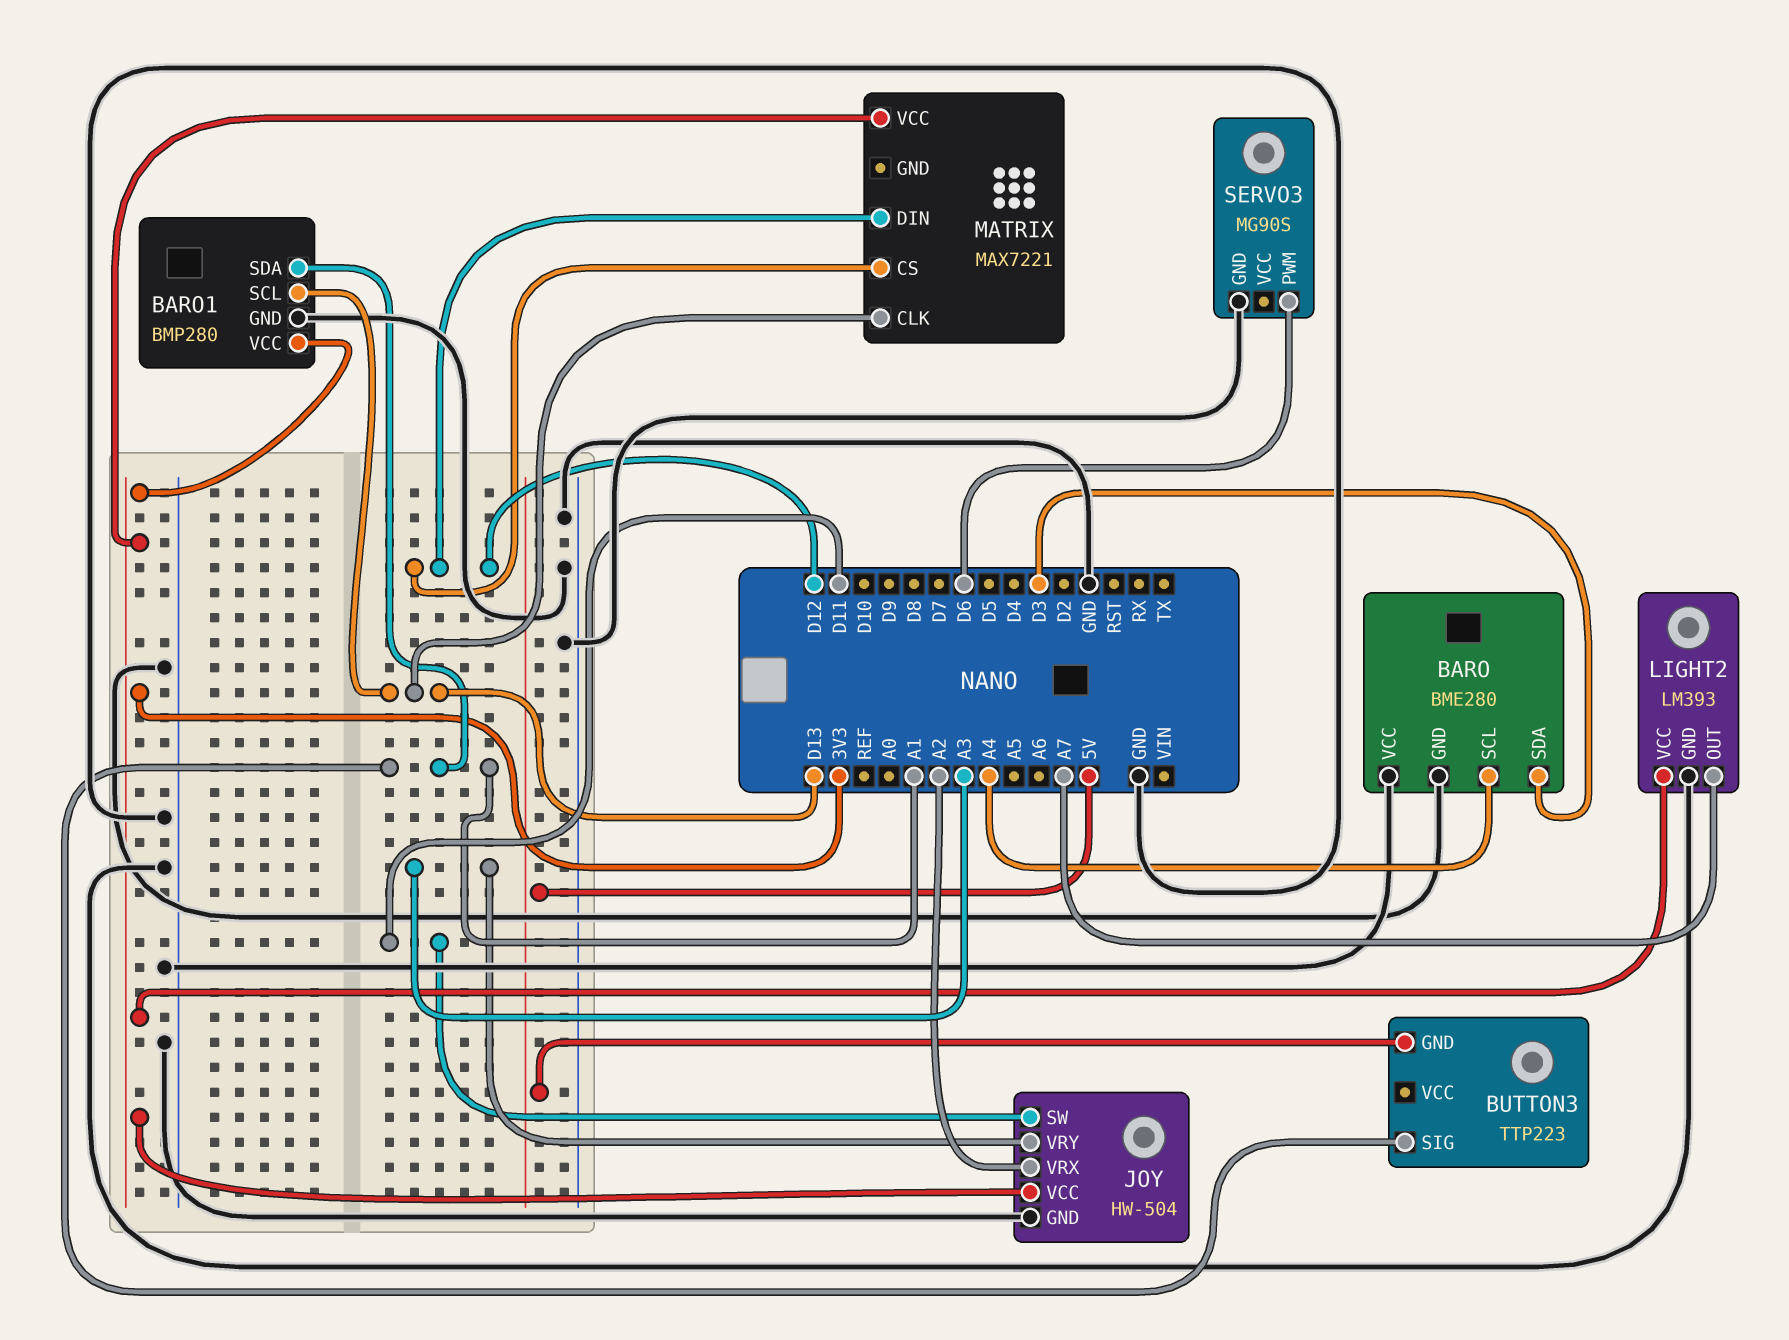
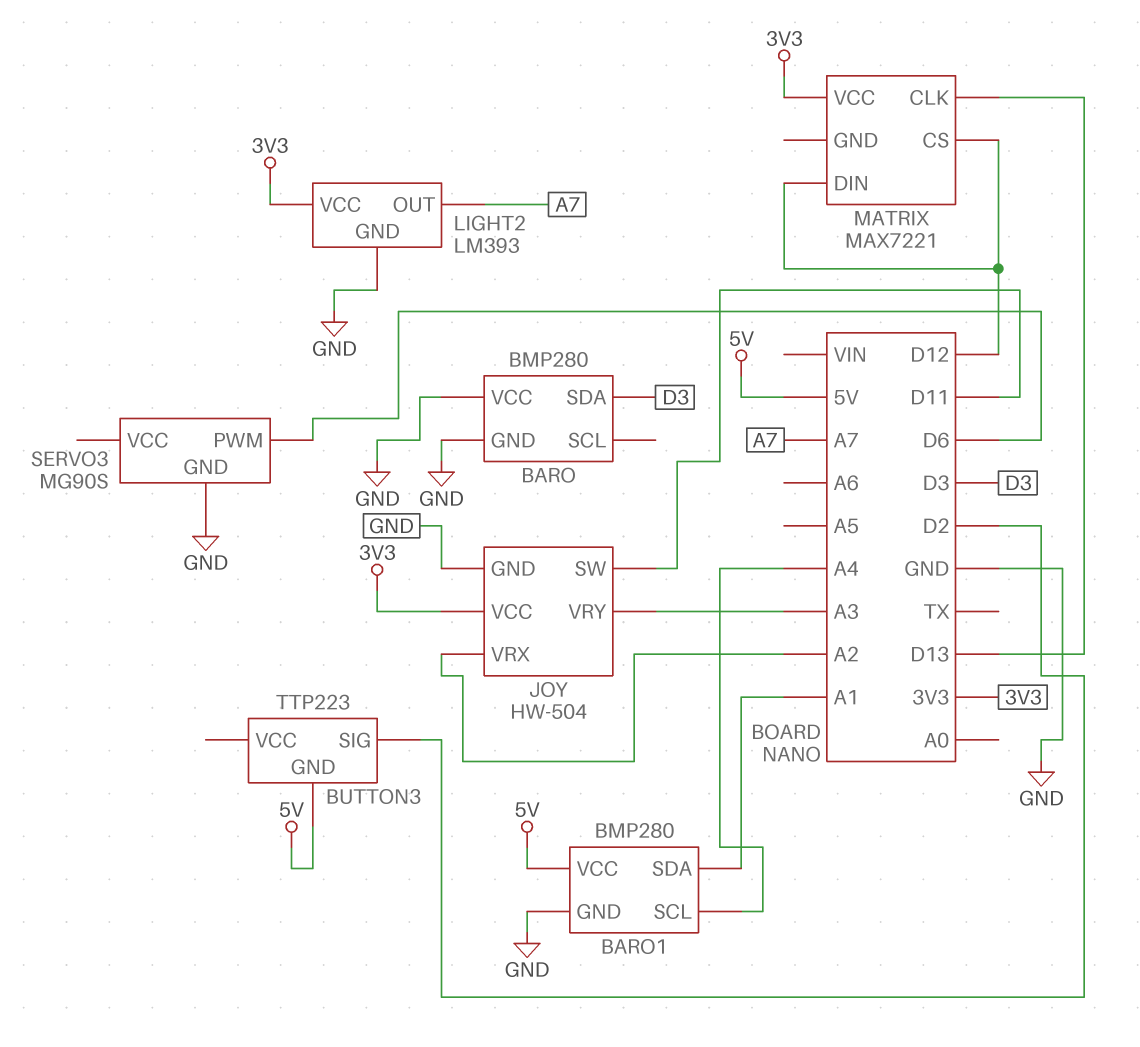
BARO: BME280 -> BMP280
BARO pin SCL: A4 -> none
BARO1 pin SCL: D13 -> A4
BARO1 pin VCC: 3V3 -> 5V
BUTTON3 pin SIG: A1 -> D2

